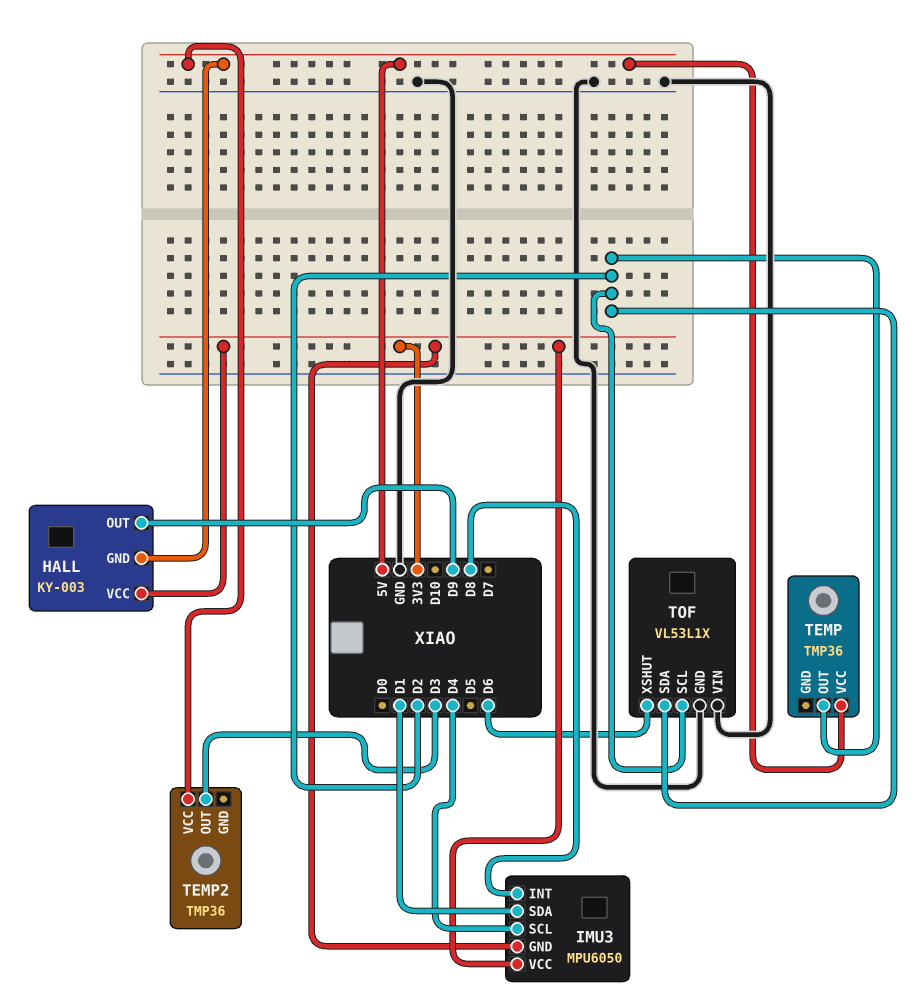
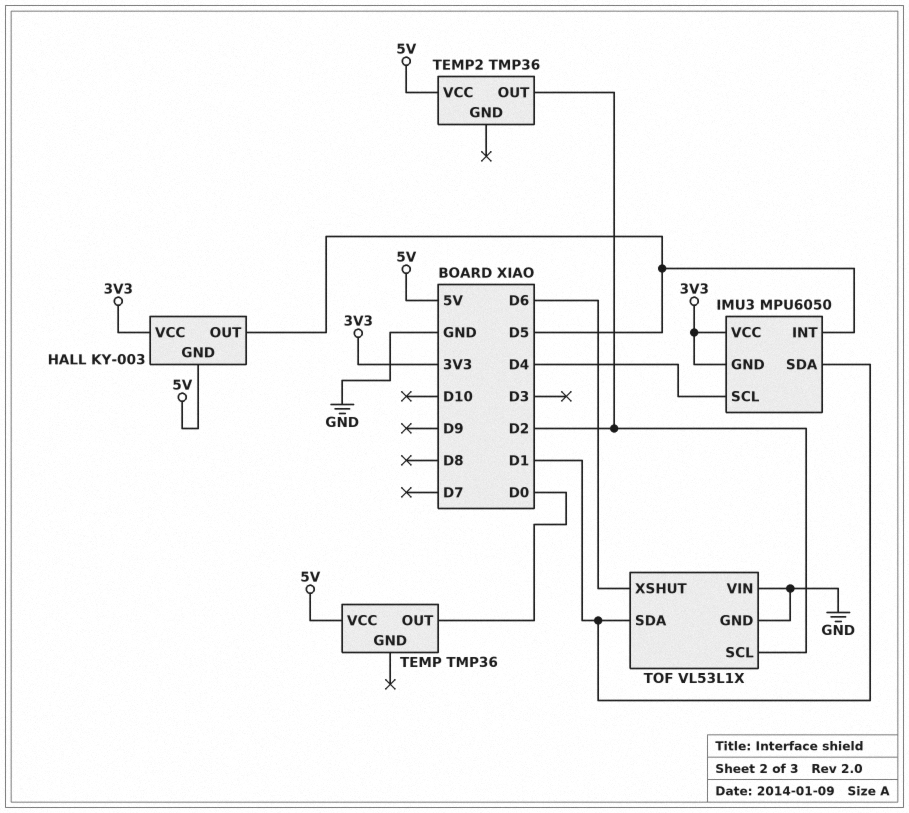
HALL pin OUT: D9 -> D5
IMU3 pin INT: D8 -> D5
TEMP pin OUT: D2 -> D0
TEMP2 pin OUT: D3 -> D2
TOF pin SDA: D2 -> D1

